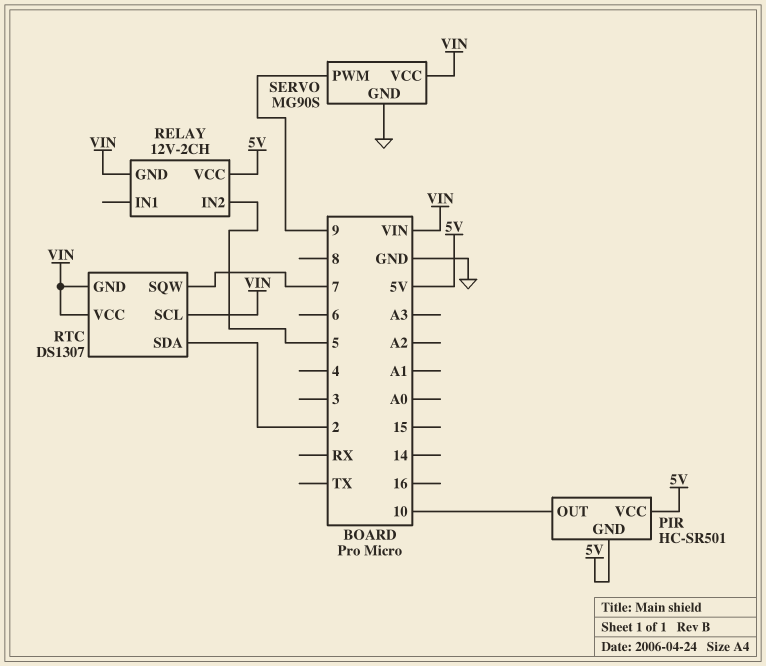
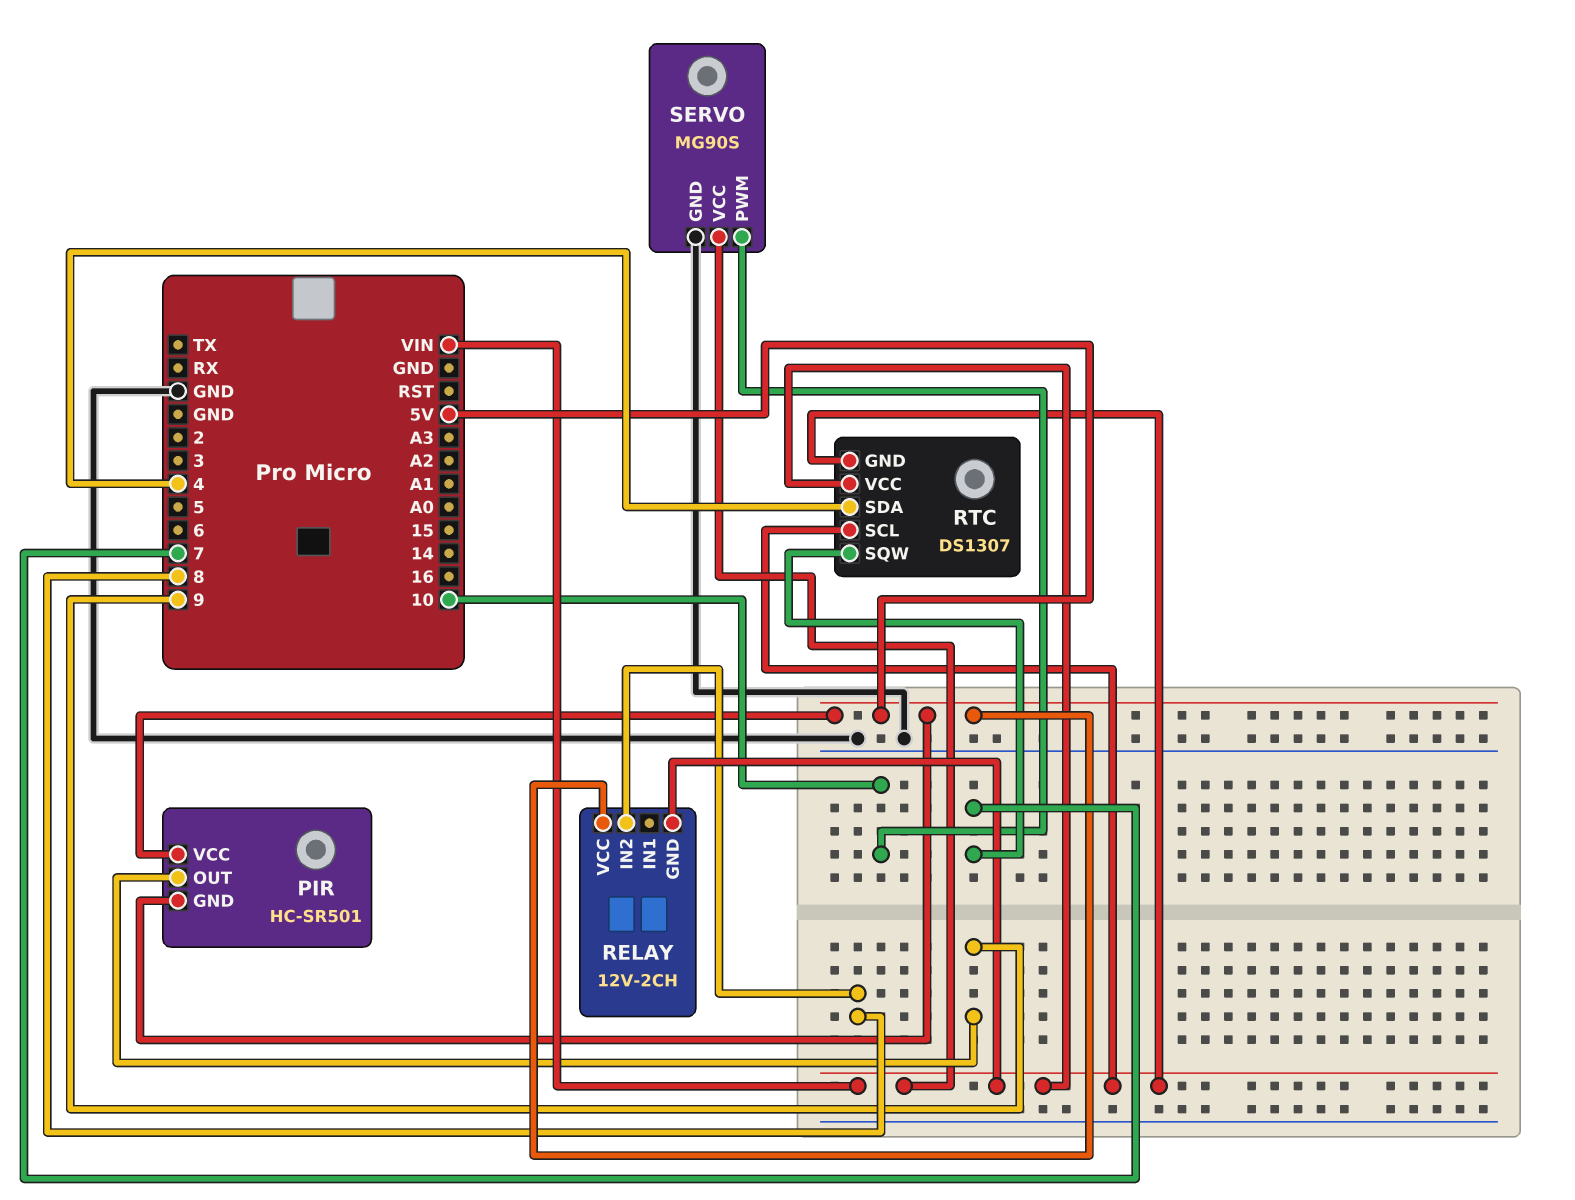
PIR pin OUT: 10 -> 9
RELAY pin IN2: 5 -> 8
RTC pin SDA: 2 -> 4
SERVO pin PWM: 9 -> 10

